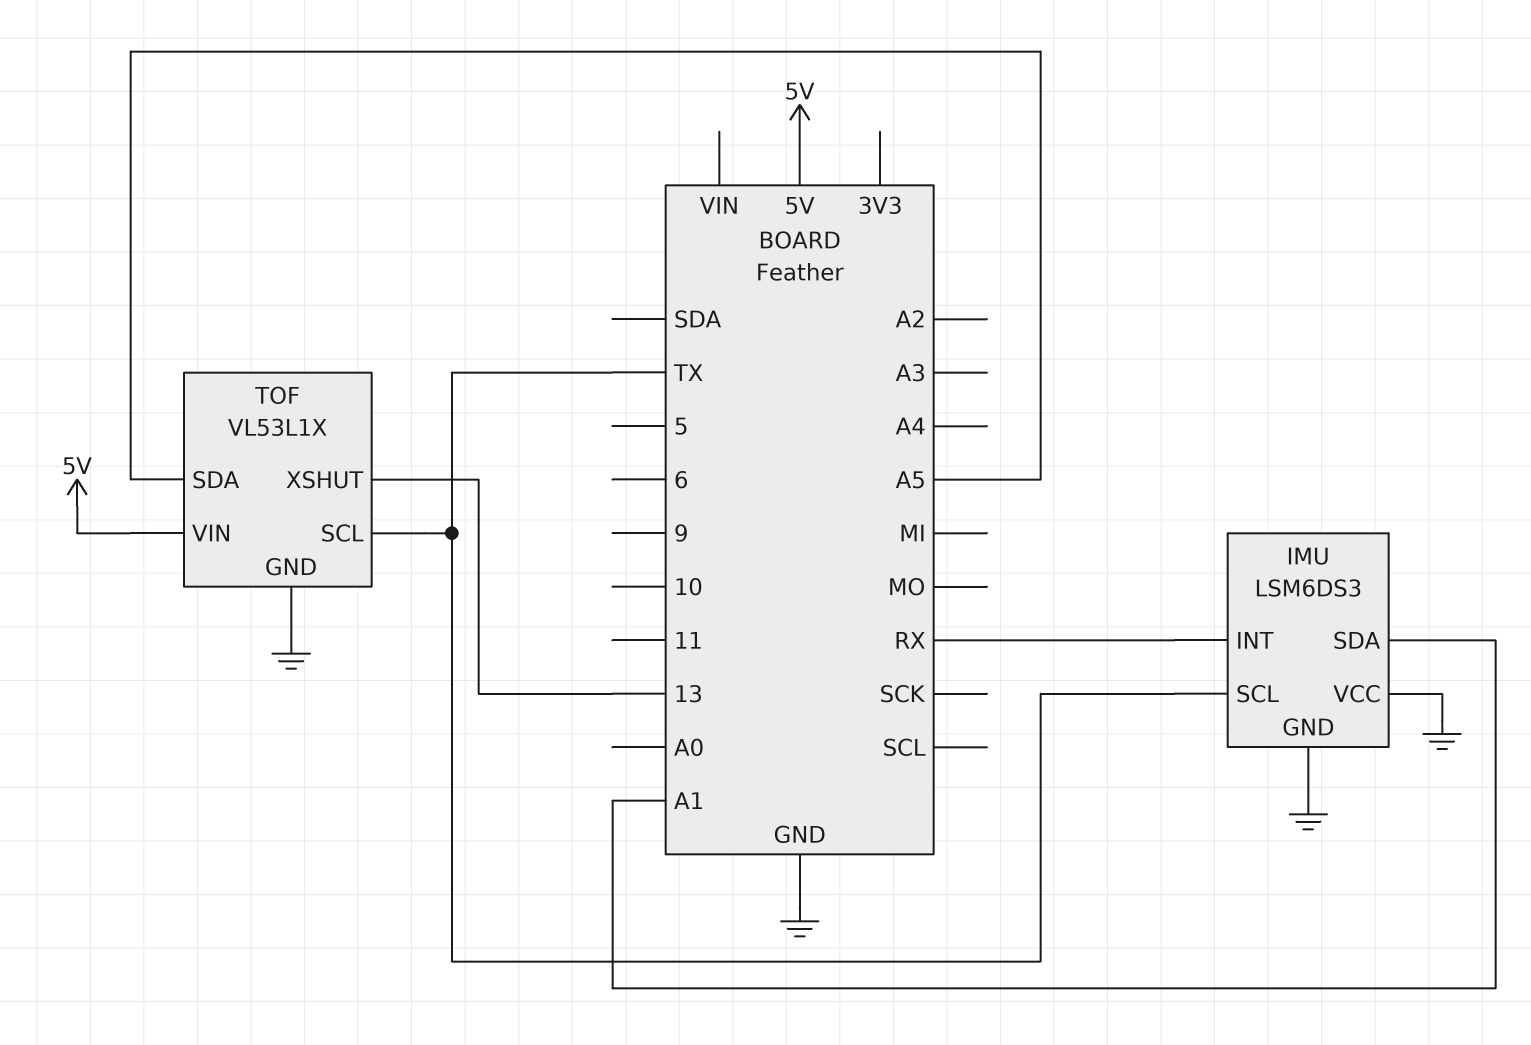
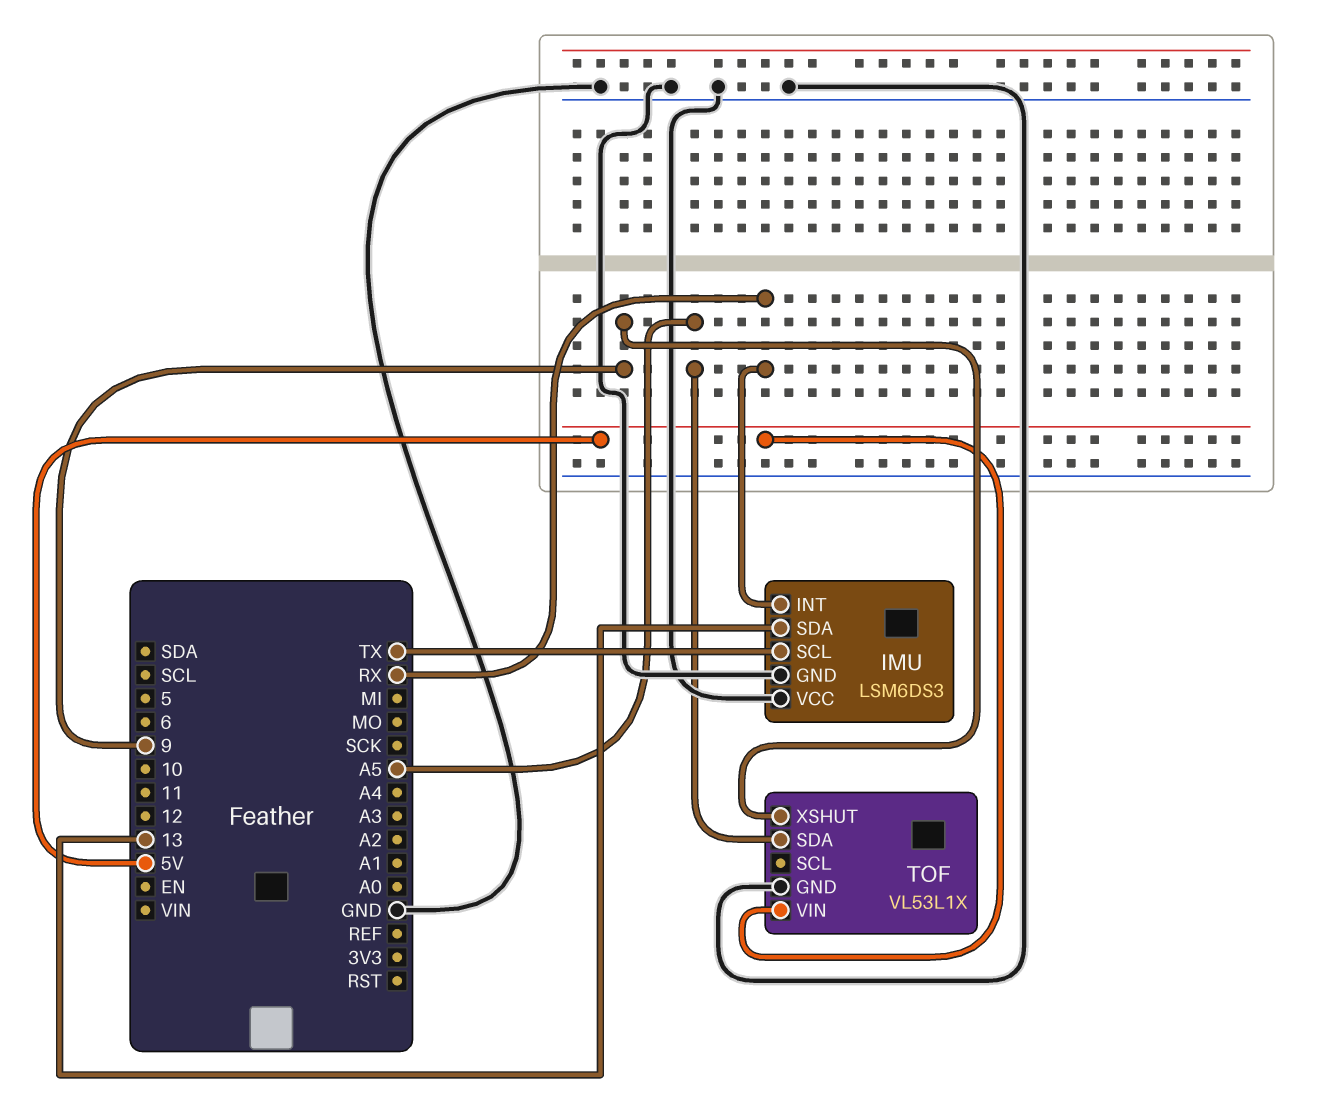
IMU pin SDA: A1 -> 13
TOF pin SCL: TX -> none
TOF pin XSHUT: 13 -> 9

